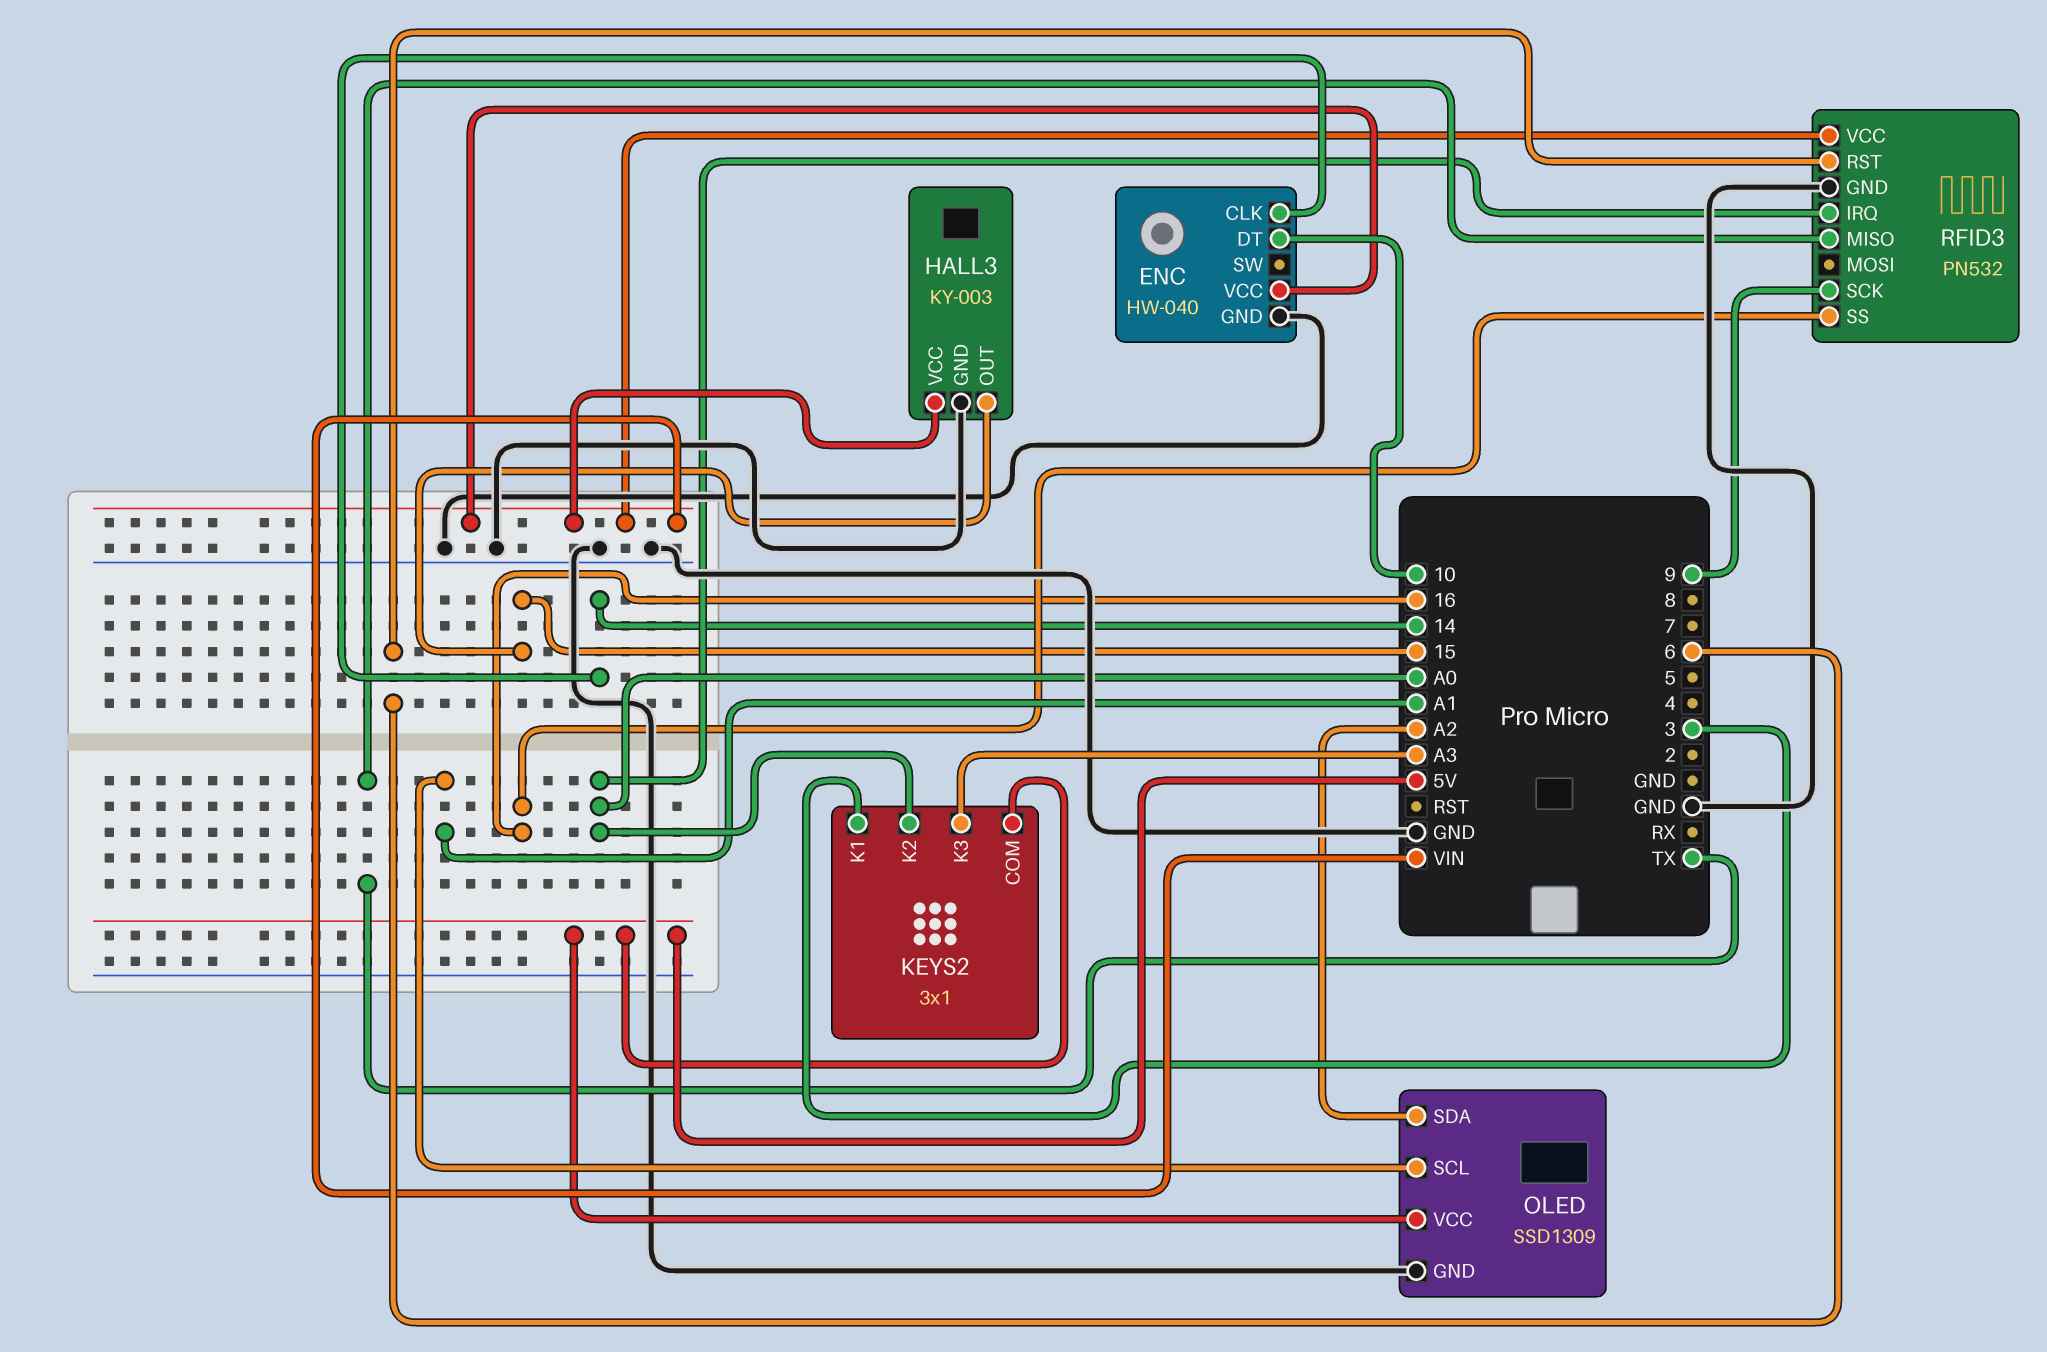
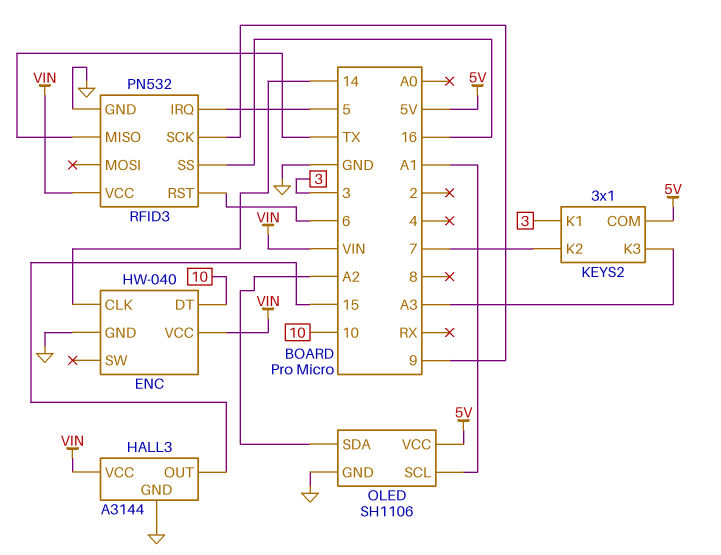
HALL3: KY-003 -> A3144
KEYS2 pin K2: A0 -> 7
OLED: SSD1309 -> SH1106
RFID3 pin IRQ: A0 -> 5

